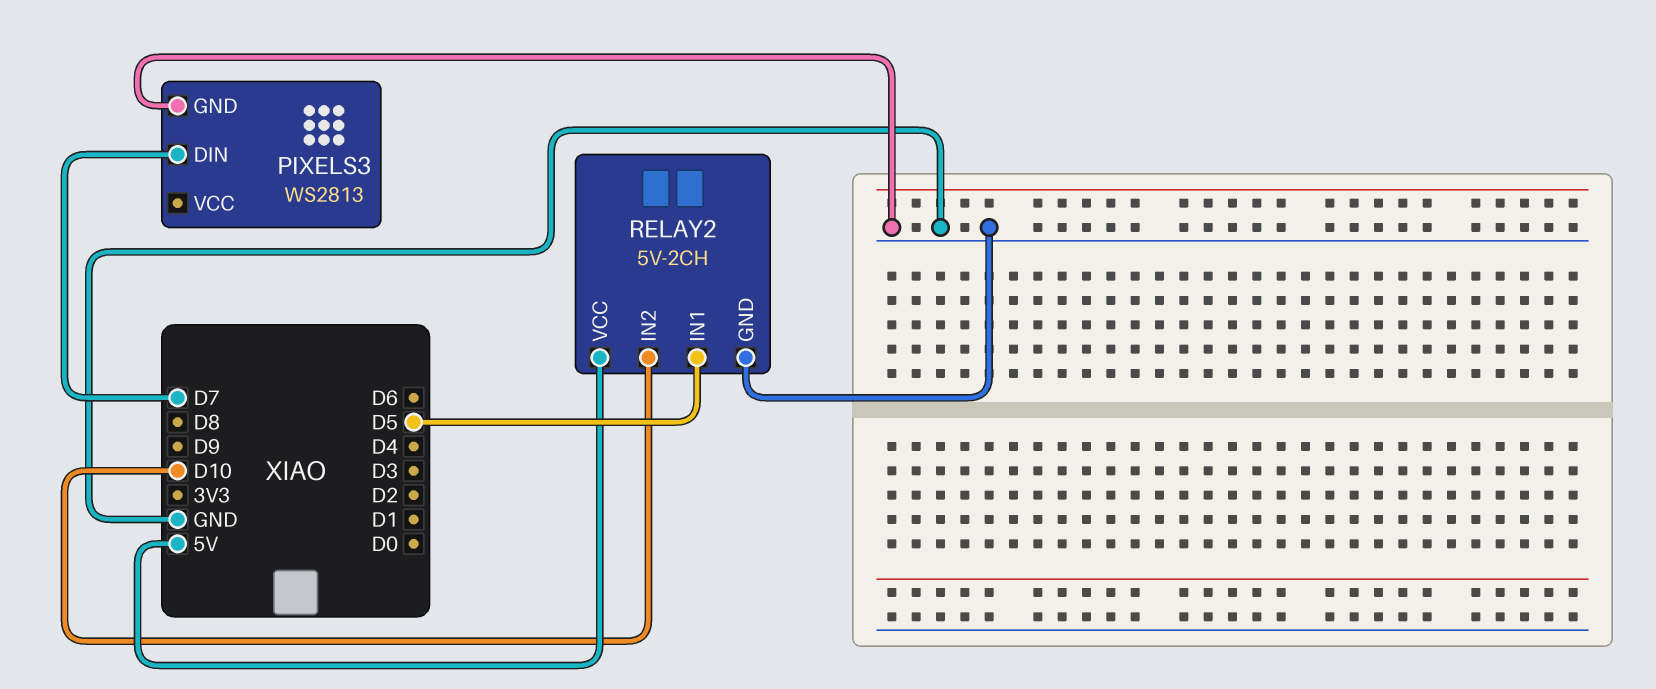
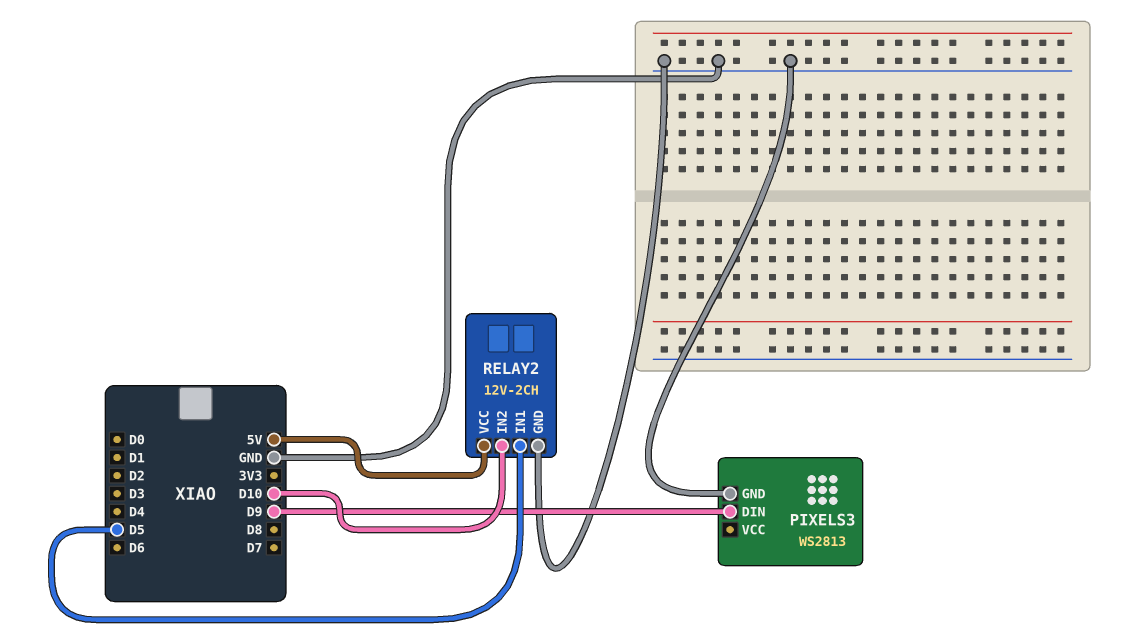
PIXELS3 pin DIN: D7 -> D9
RELAY2: 5V-2CH -> 12V-2CH

